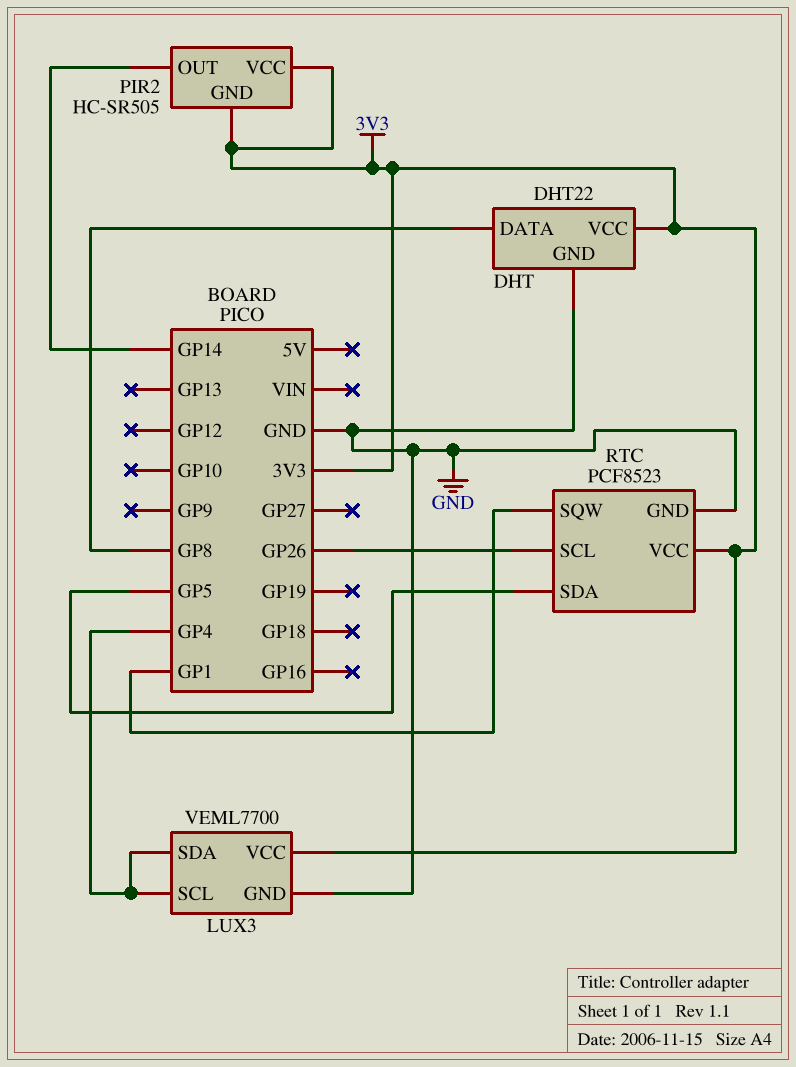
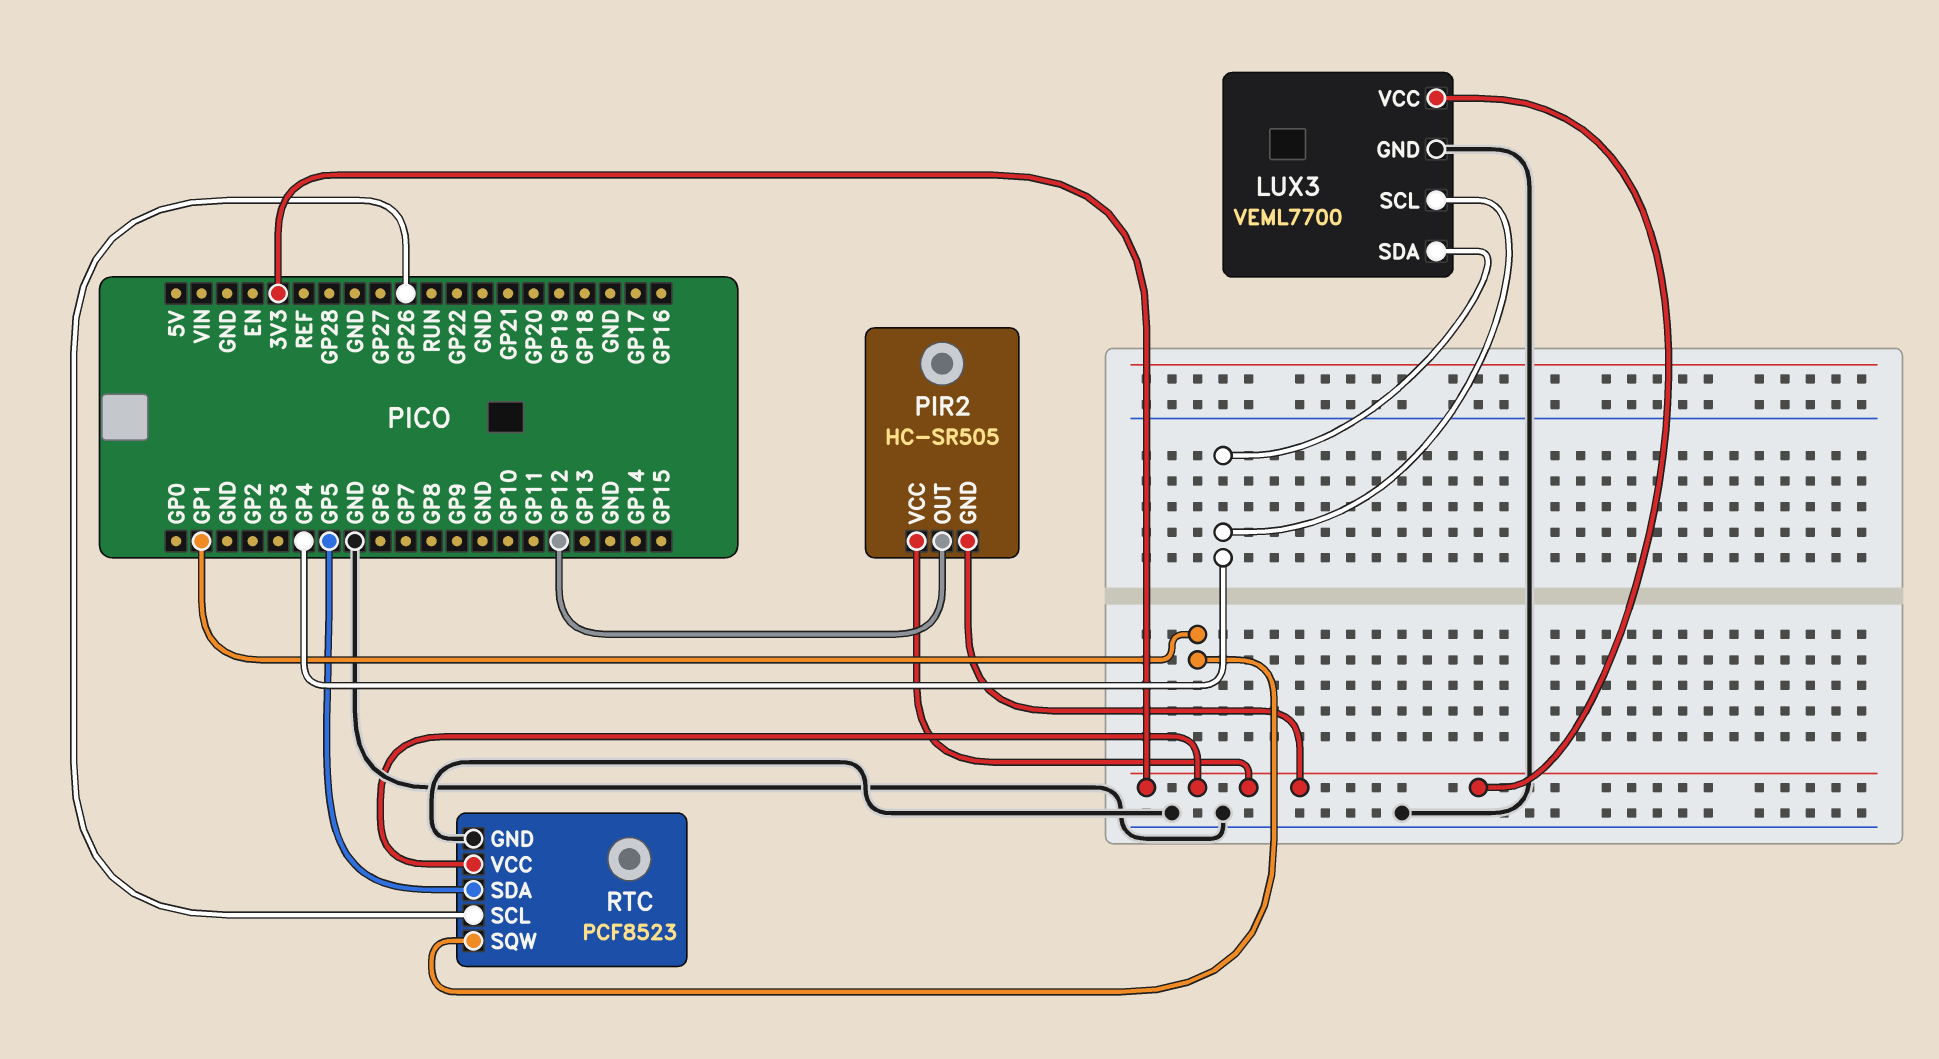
DHT: DHT22 -> none
DHT pin DATA: GP8 -> none
DHT pin GND: GND -> none
DHT pin VCC: 3V3 -> none
PIR2 pin OUT: GP14 -> GP12

